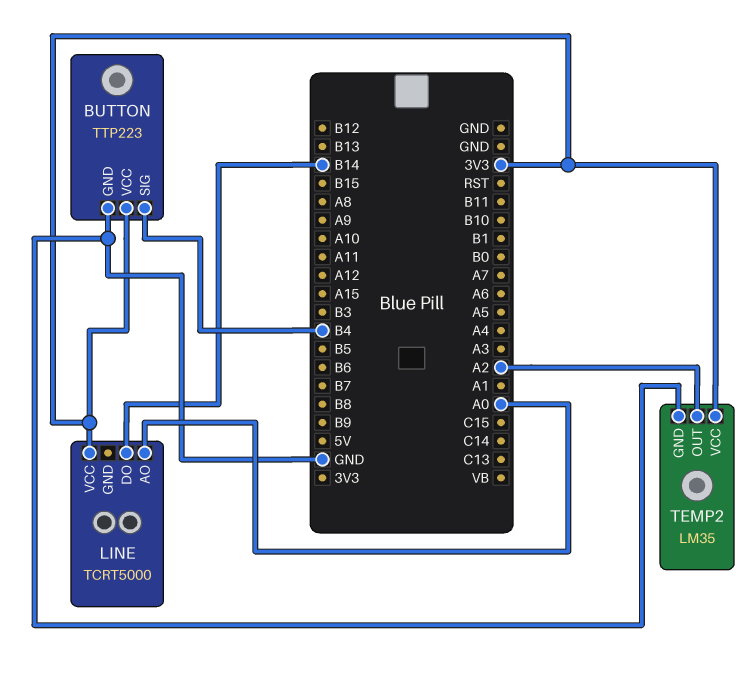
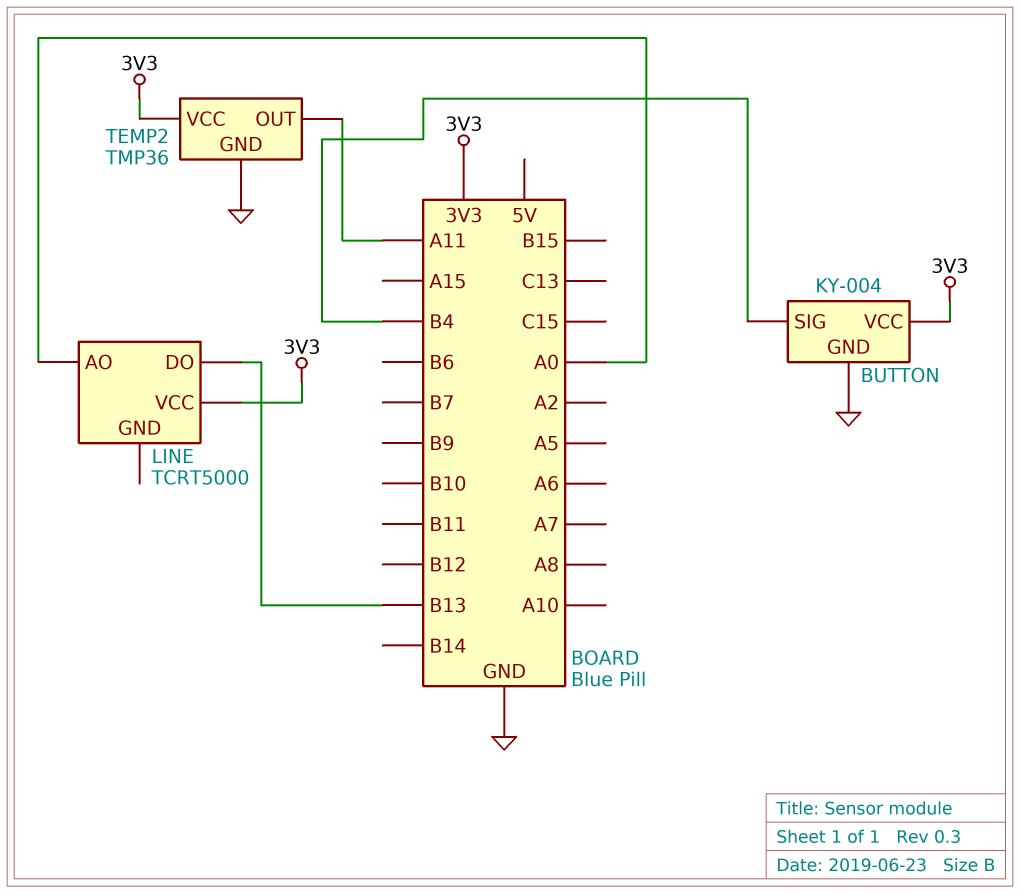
BUTTON: TTP223 -> KY-004
LINE pin DO: B14 -> B13
TEMP2: LM35 -> TMP36
TEMP2 pin OUT: A2 -> A11

